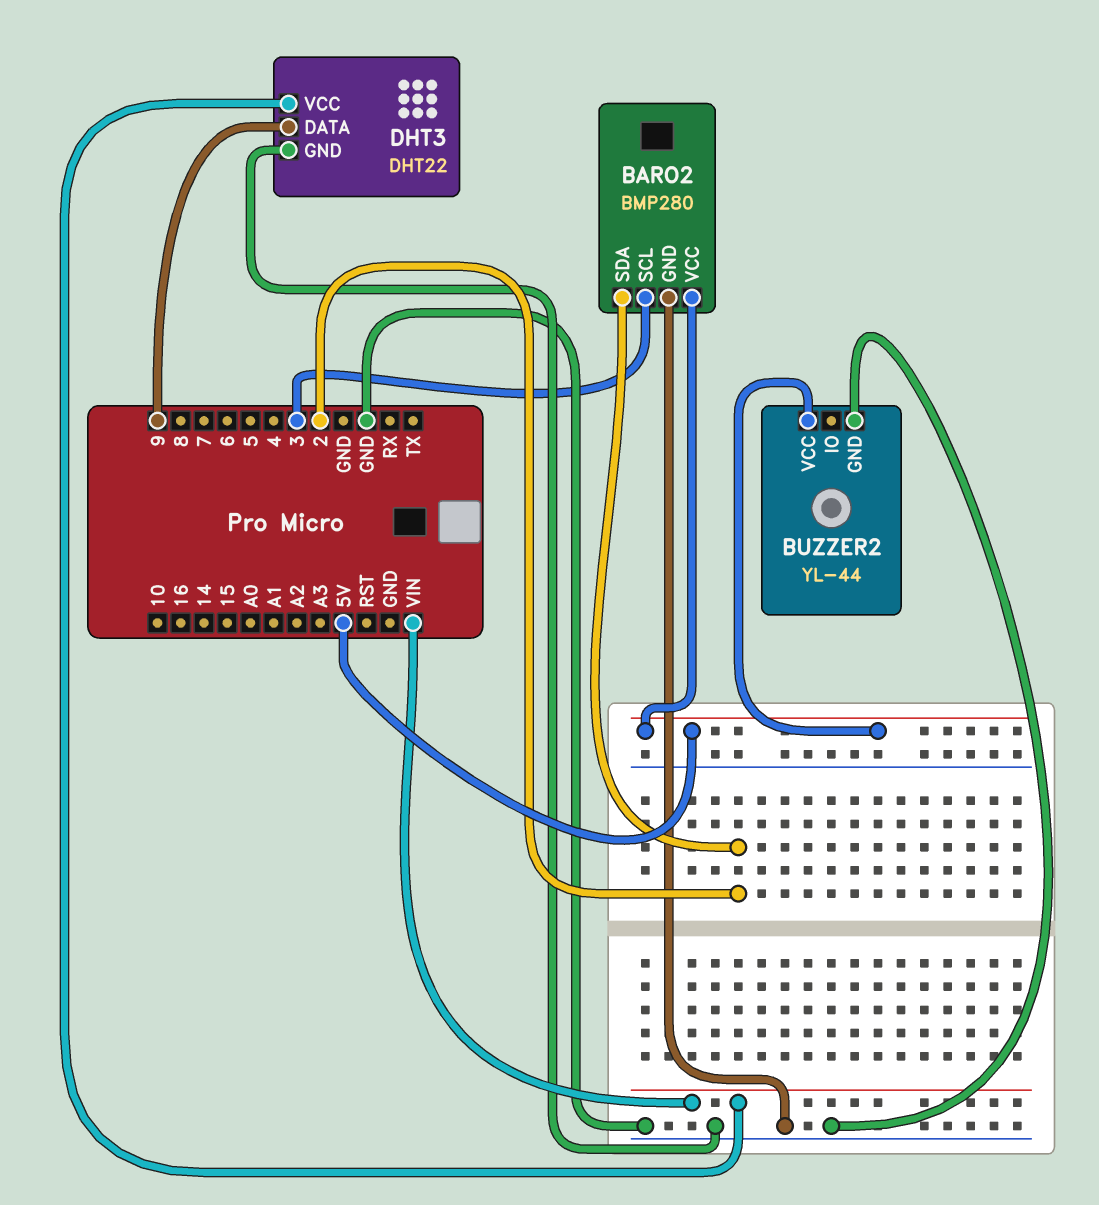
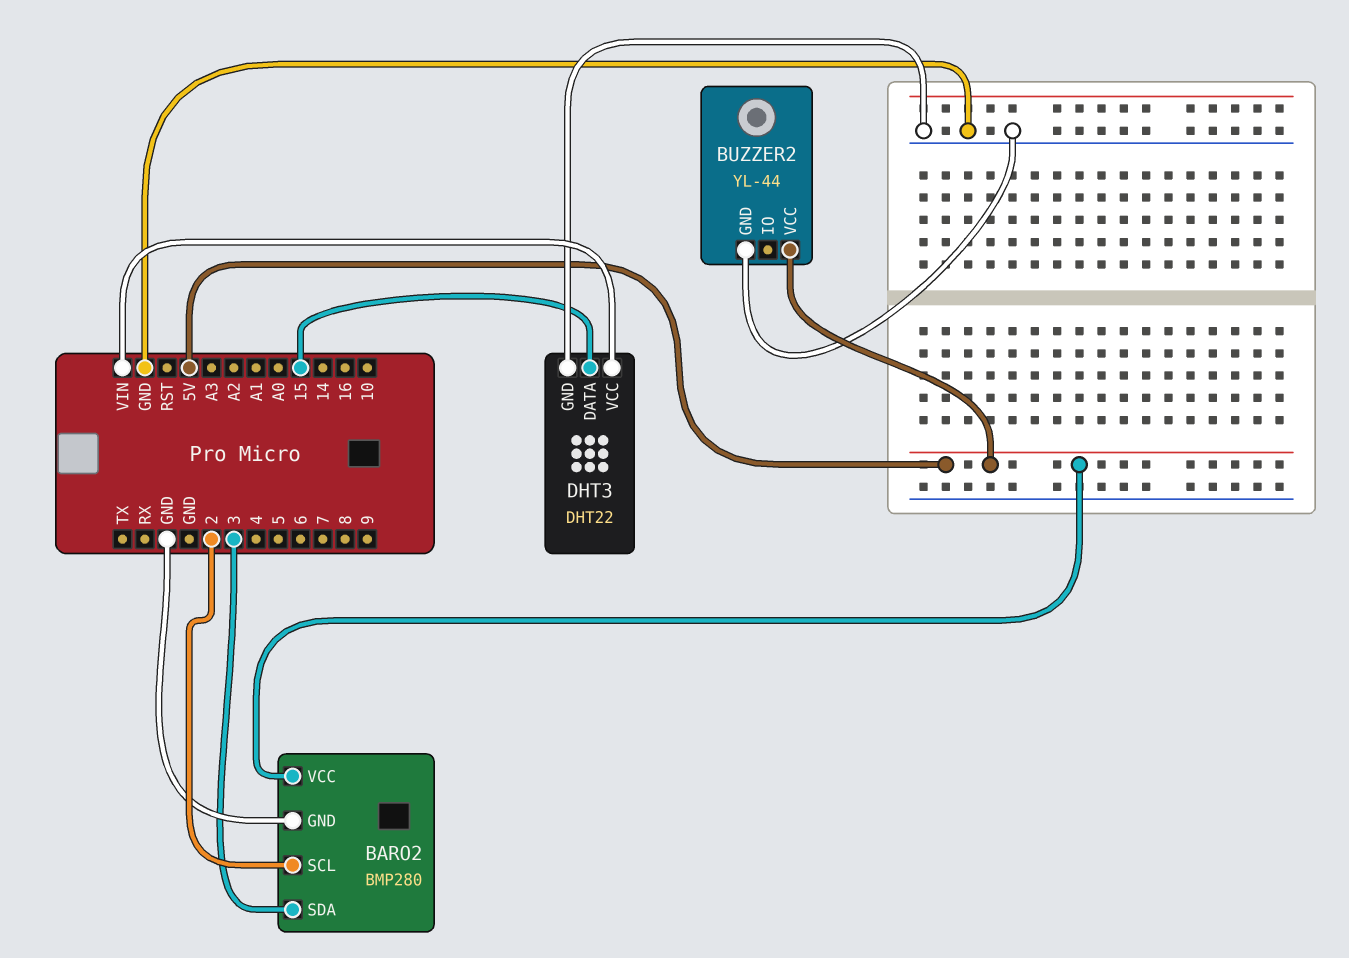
BARO2 pin SCL: 3 -> 2
BARO2 pin SDA: 2 -> 3
DHT3 pin DATA: 9 -> 15

